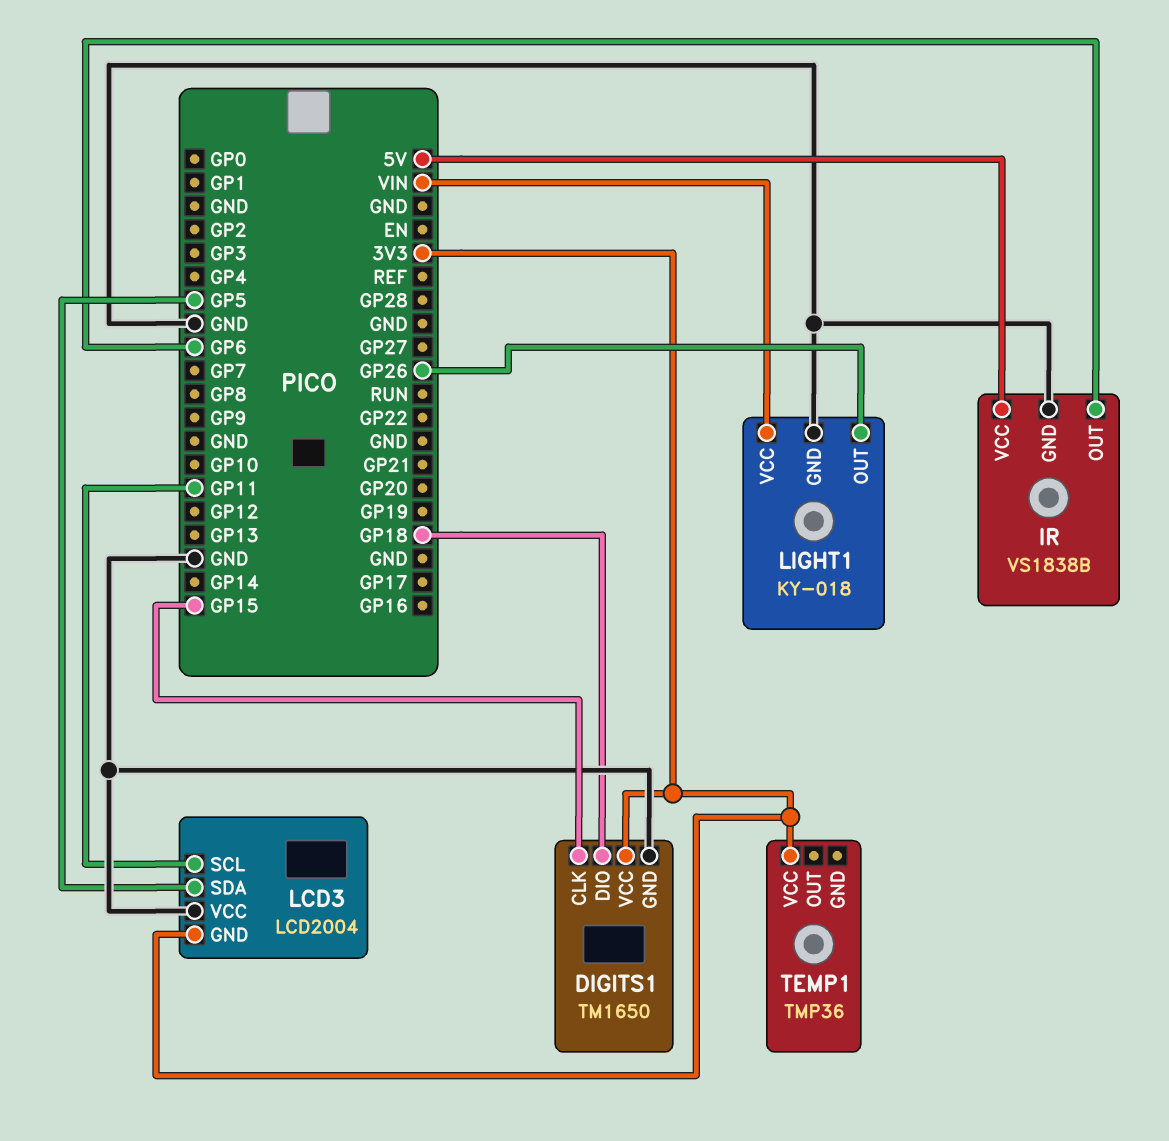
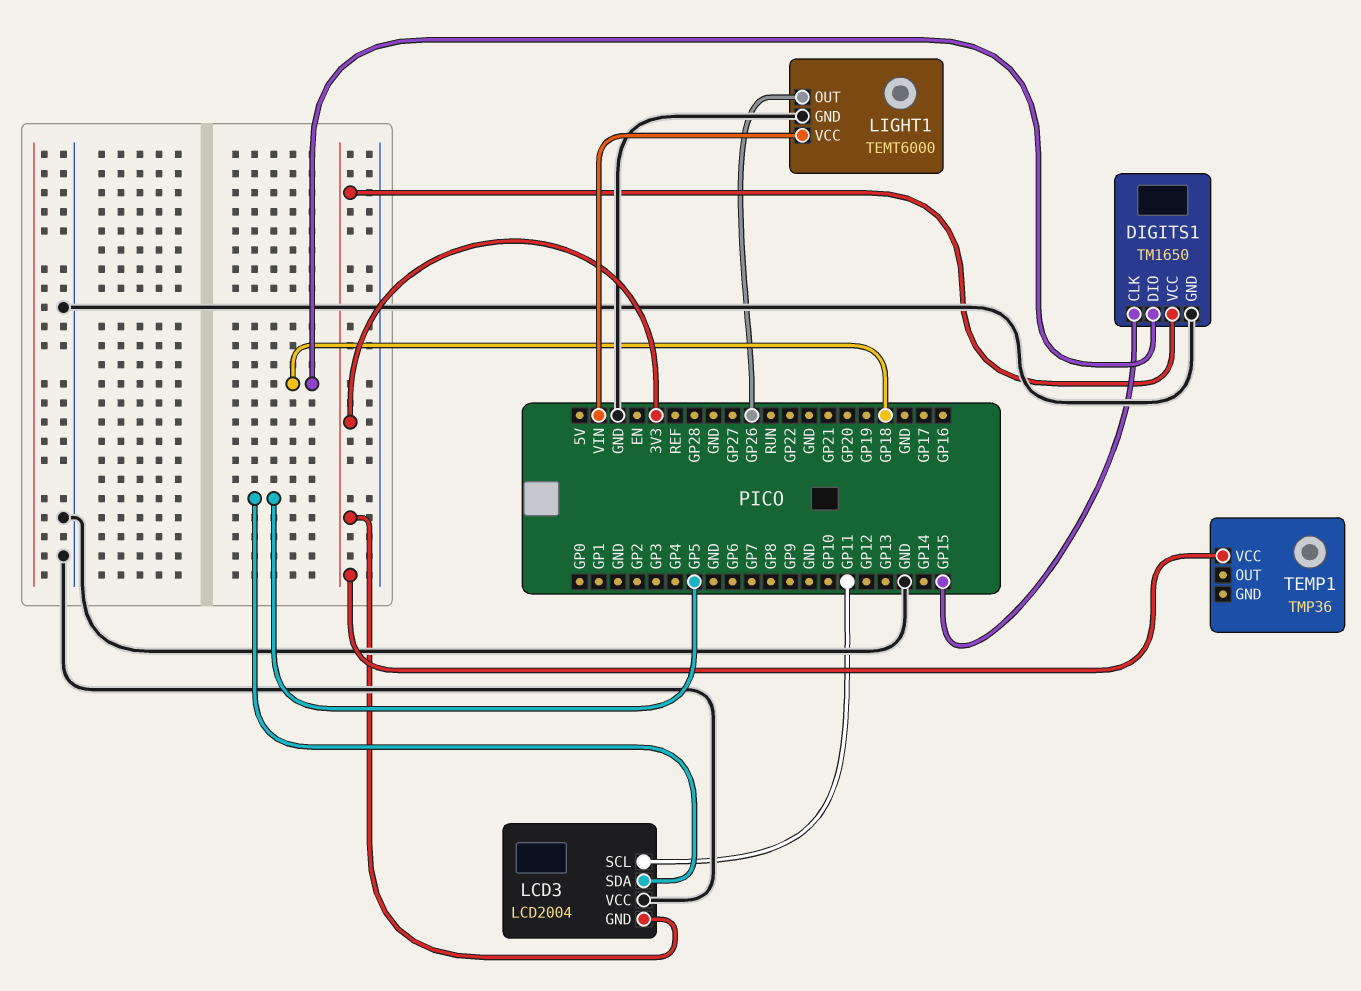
IR: VS1838B -> none
IR pin GND: GND -> none
IR pin OUT: GP6 -> none
IR pin VCC: 5V -> none
LIGHT1: KY-018 -> TEMT6000

